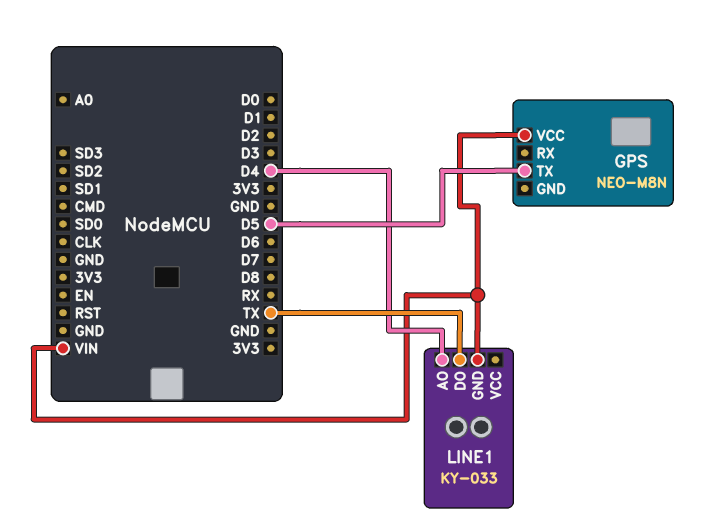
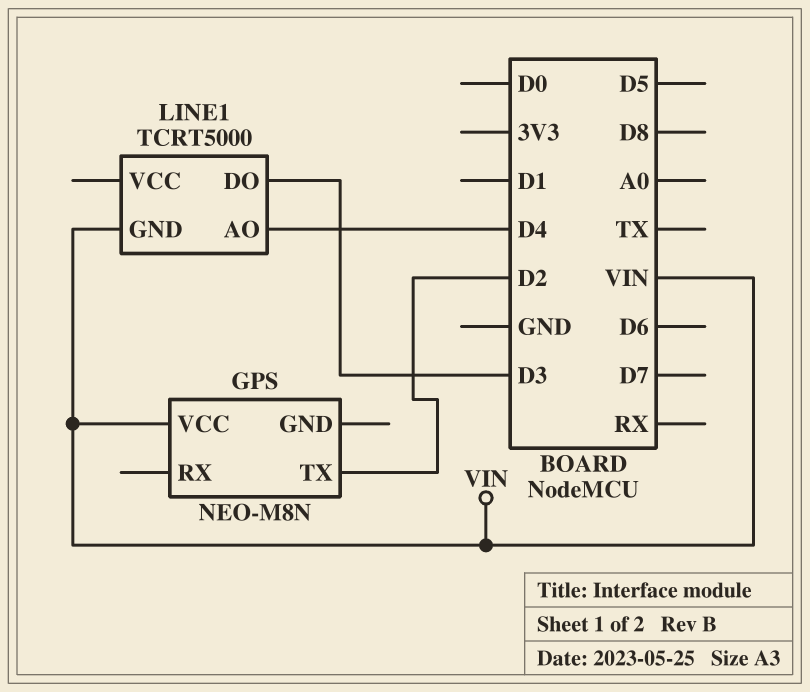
GPS pin TX: D5 -> D2
LINE1: KY-033 -> TCRT5000
LINE1 pin DO: TX -> D3

